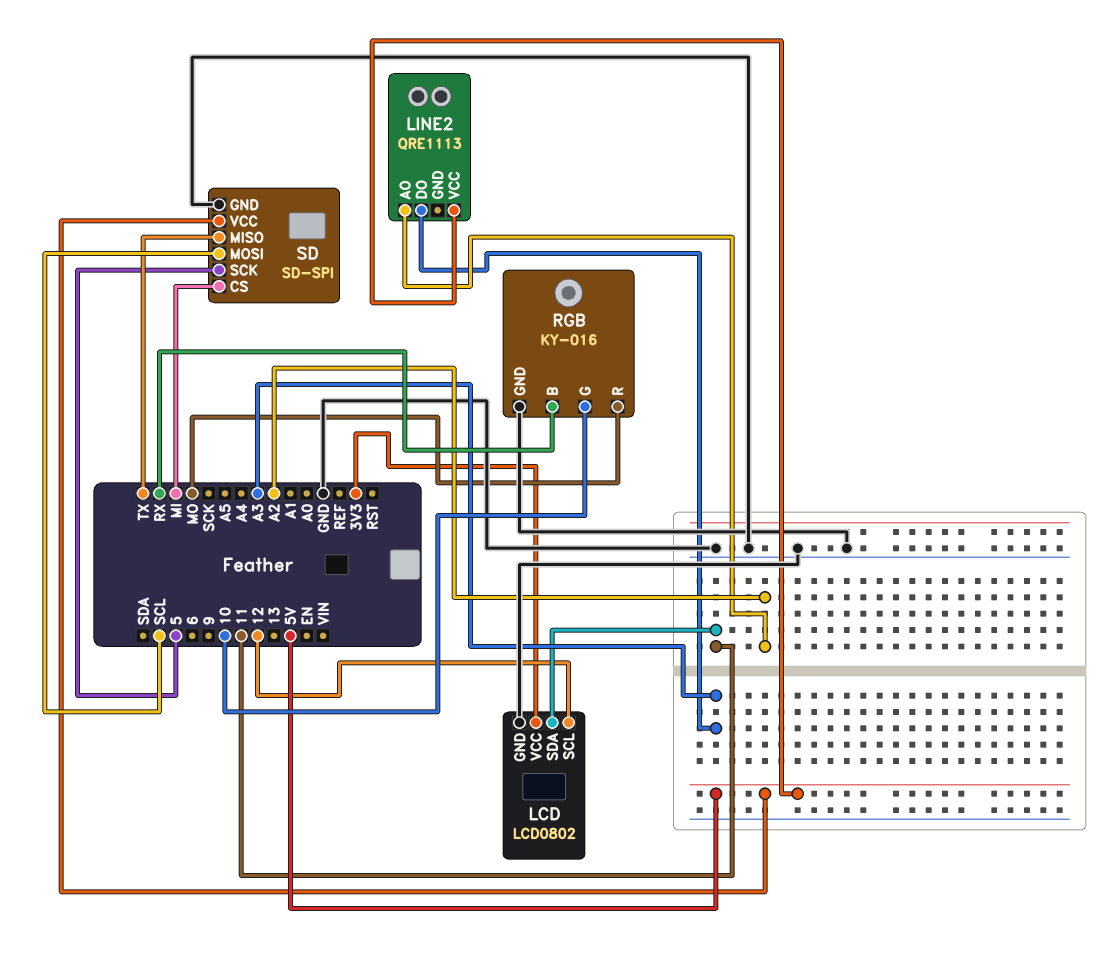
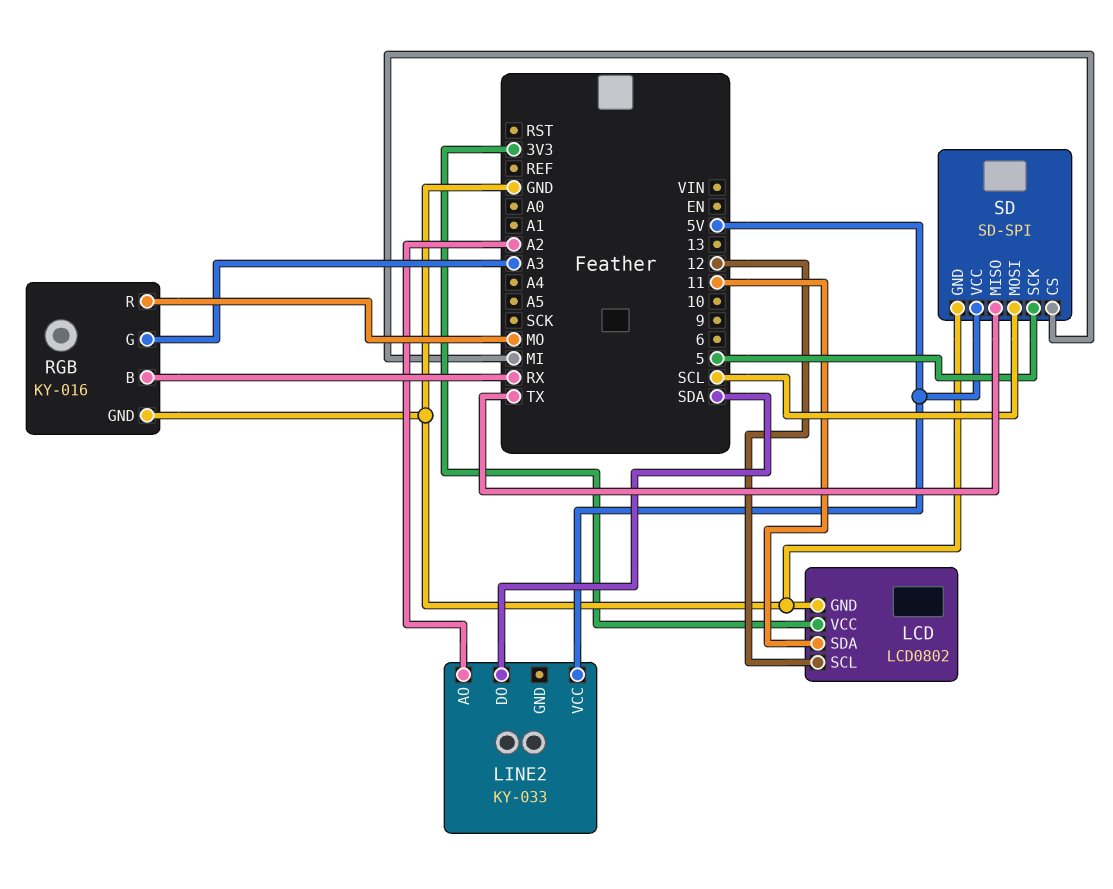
LINE2: QRE1113 -> KY-033
LINE2 pin DO: A3 -> SDA
RGB pin G: 10 -> A3

